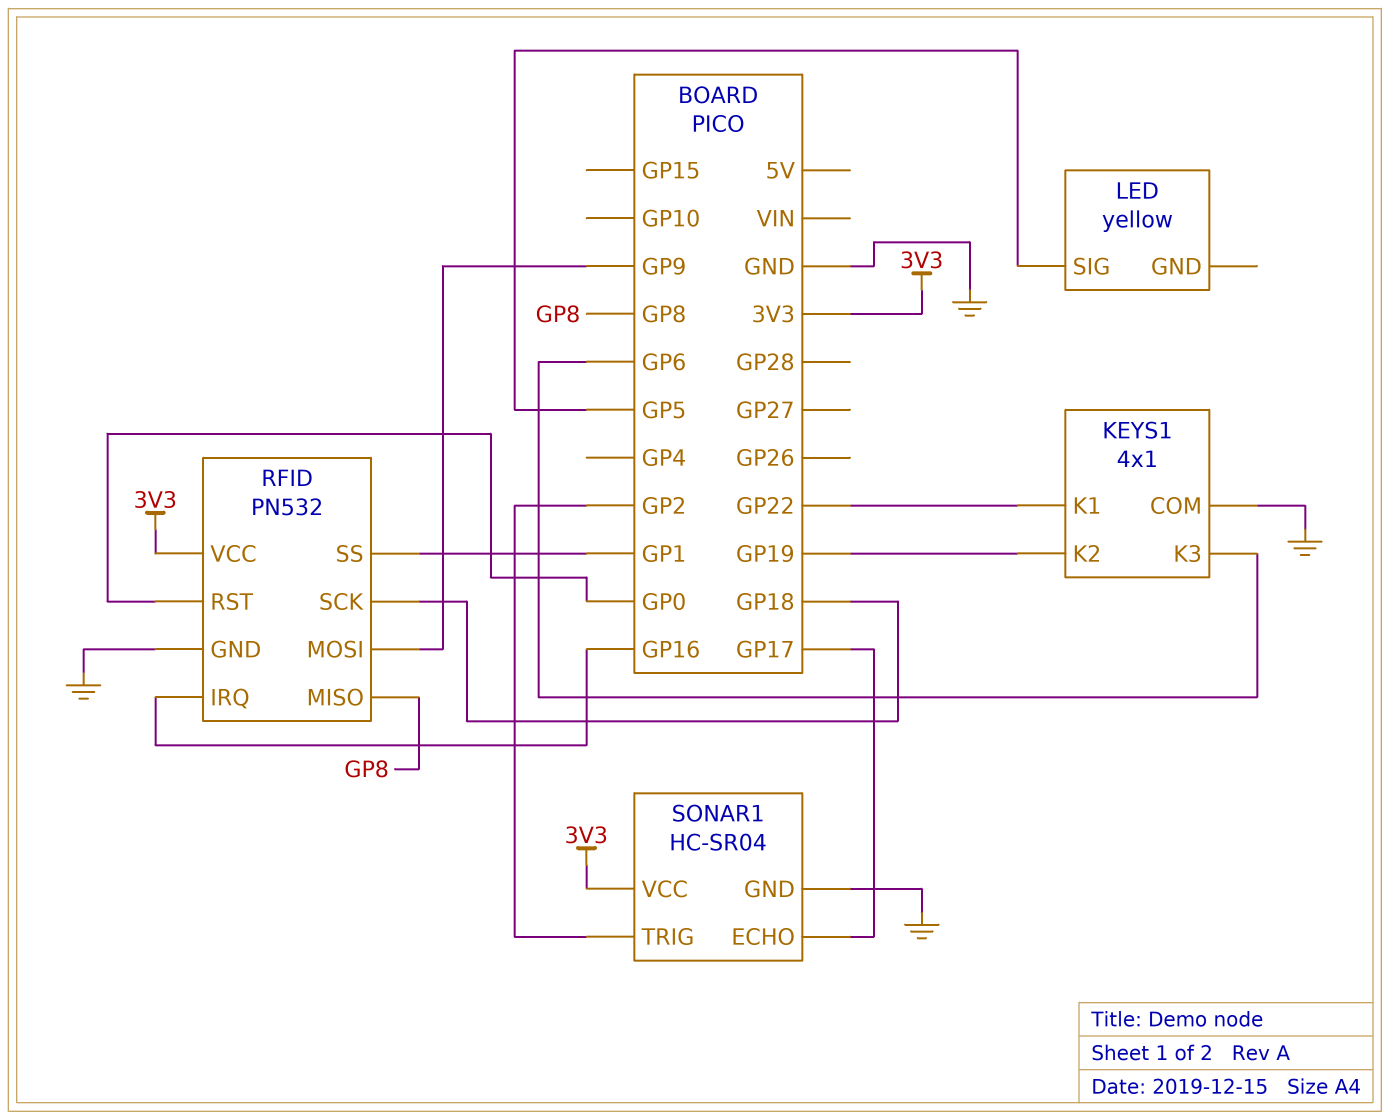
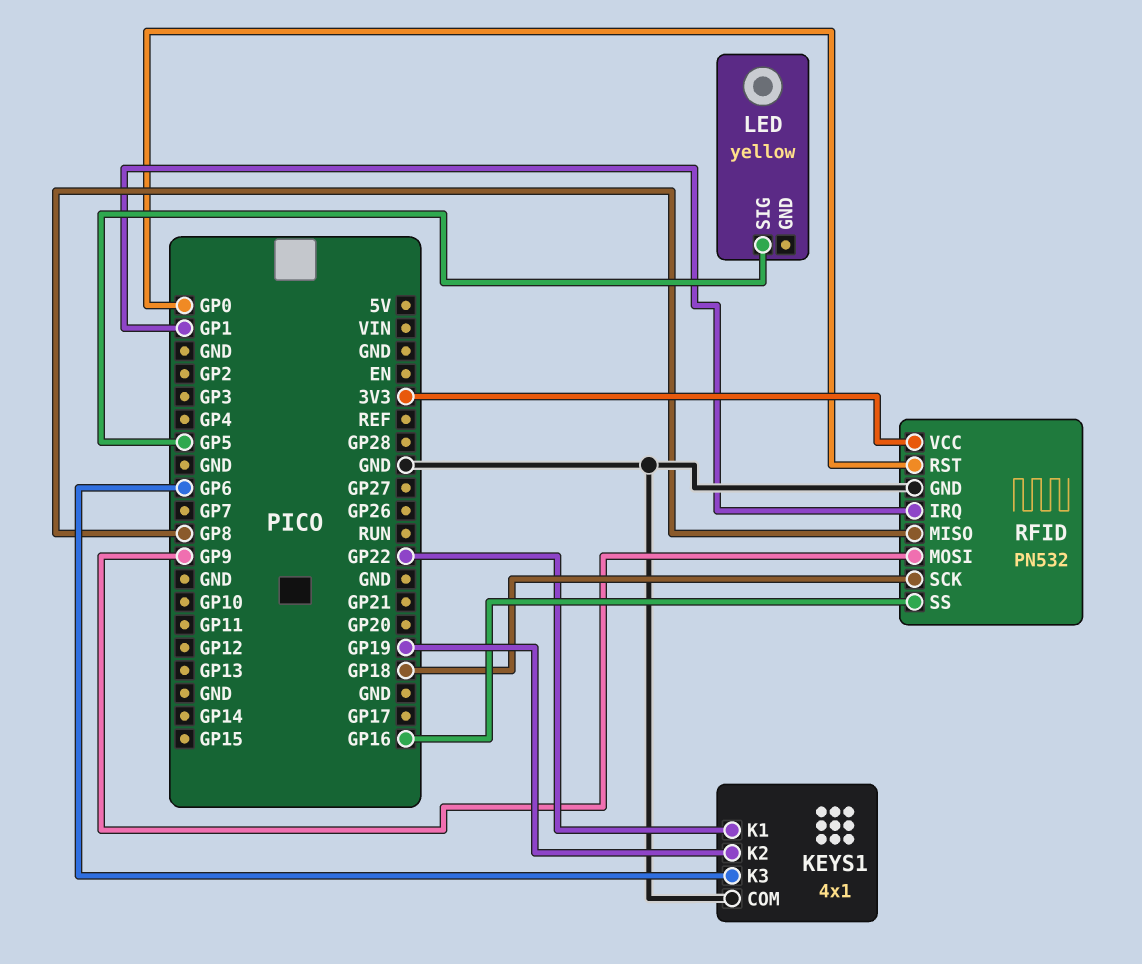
RFID pin IRQ: GP16 -> GP1
RFID pin SS: GP1 -> GP16
SONAR1: HC-SR04 -> none
SONAR1 pin ECHO: GP17 -> none
SONAR1 pin GND: GND -> none
SONAR1 pin TRIG: GP2 -> none
SONAR1 pin VCC: 3V3 -> none

